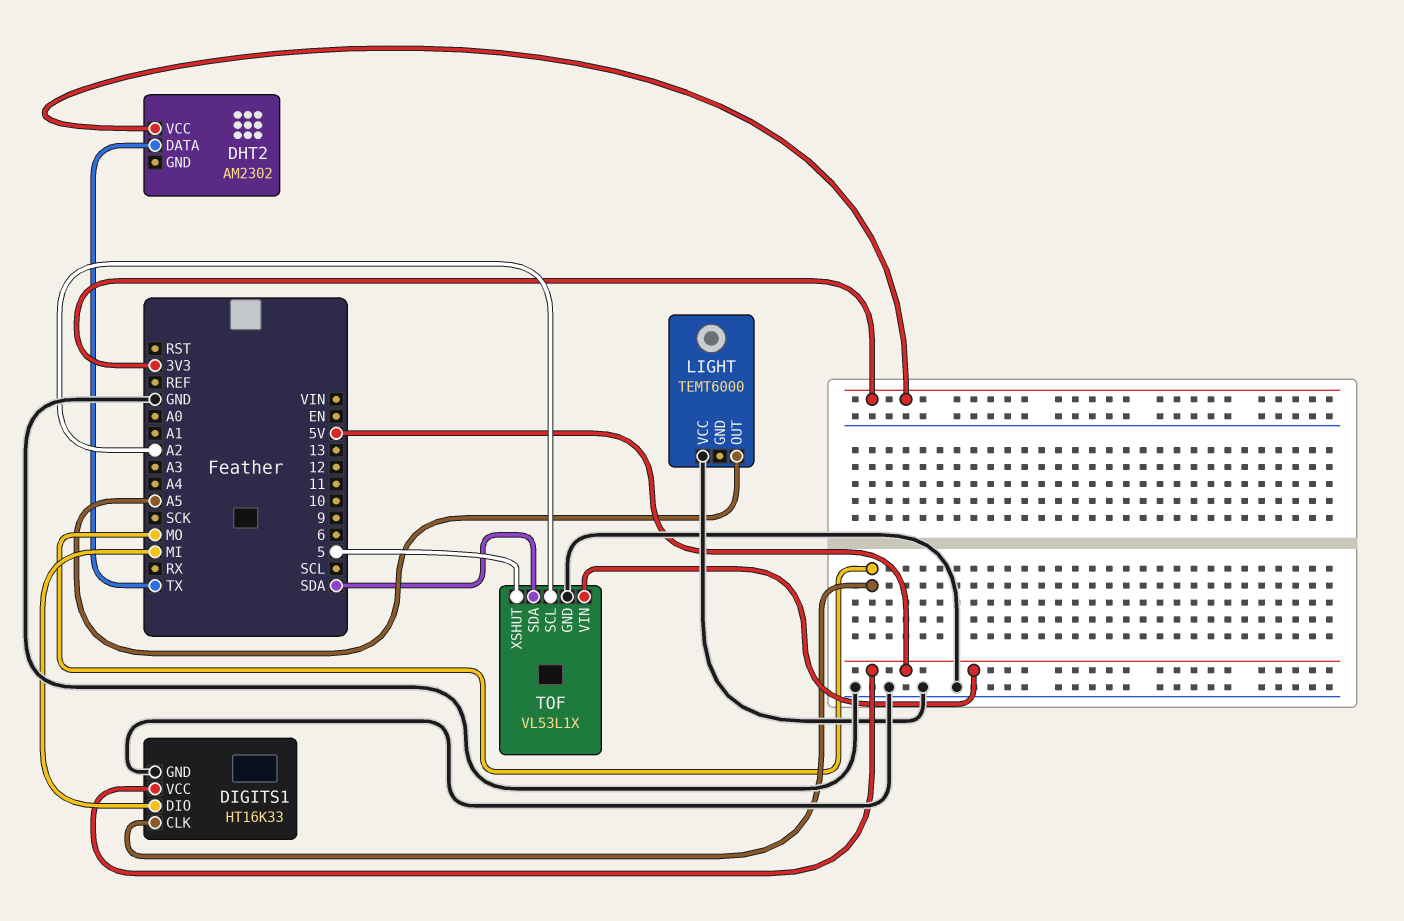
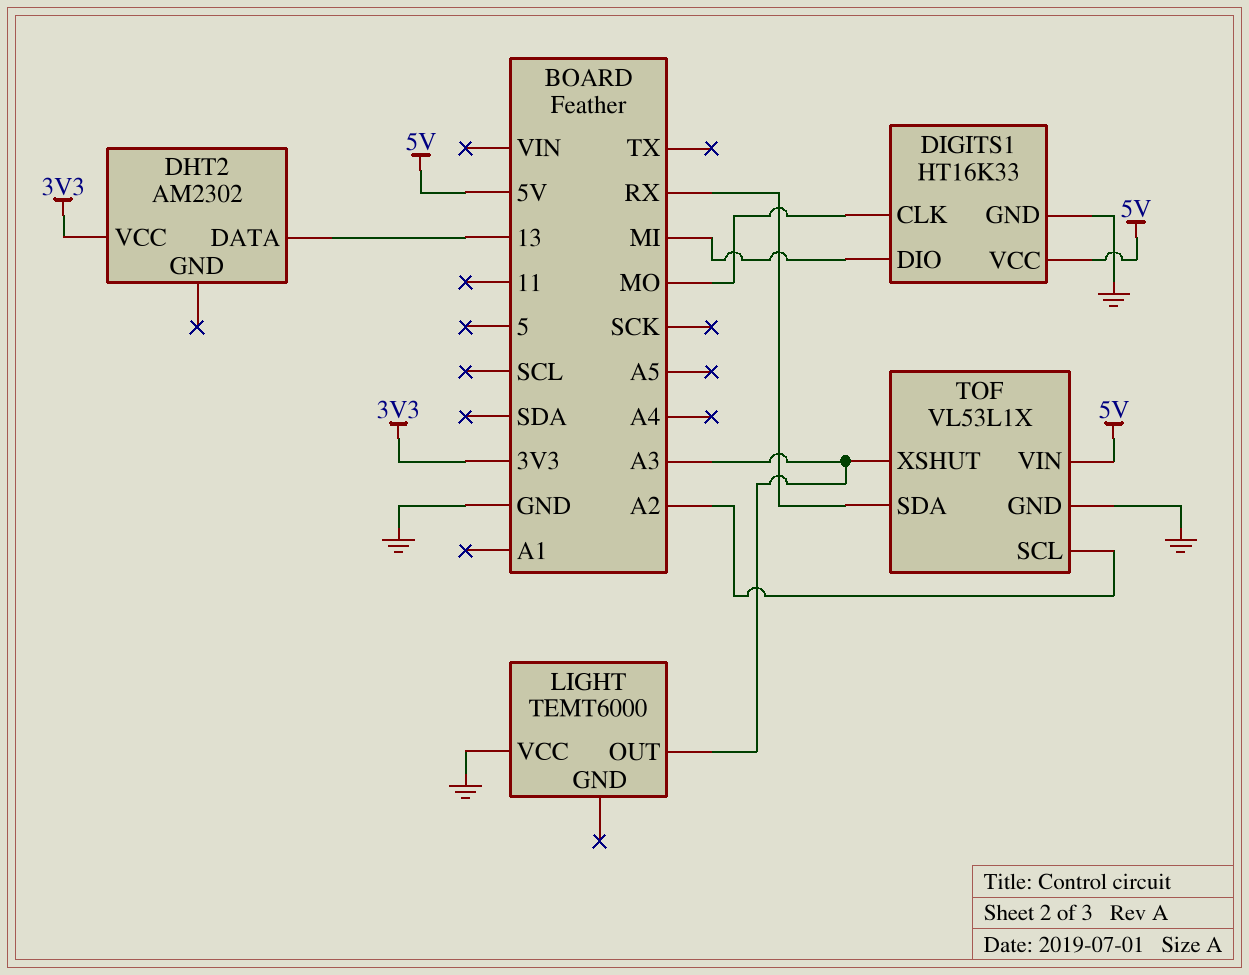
DHT2 pin DATA: TX -> 13
LIGHT pin OUT: A5 -> A3
TOF pin SDA: SDA -> RX
TOF pin XSHUT: 5 -> A3

